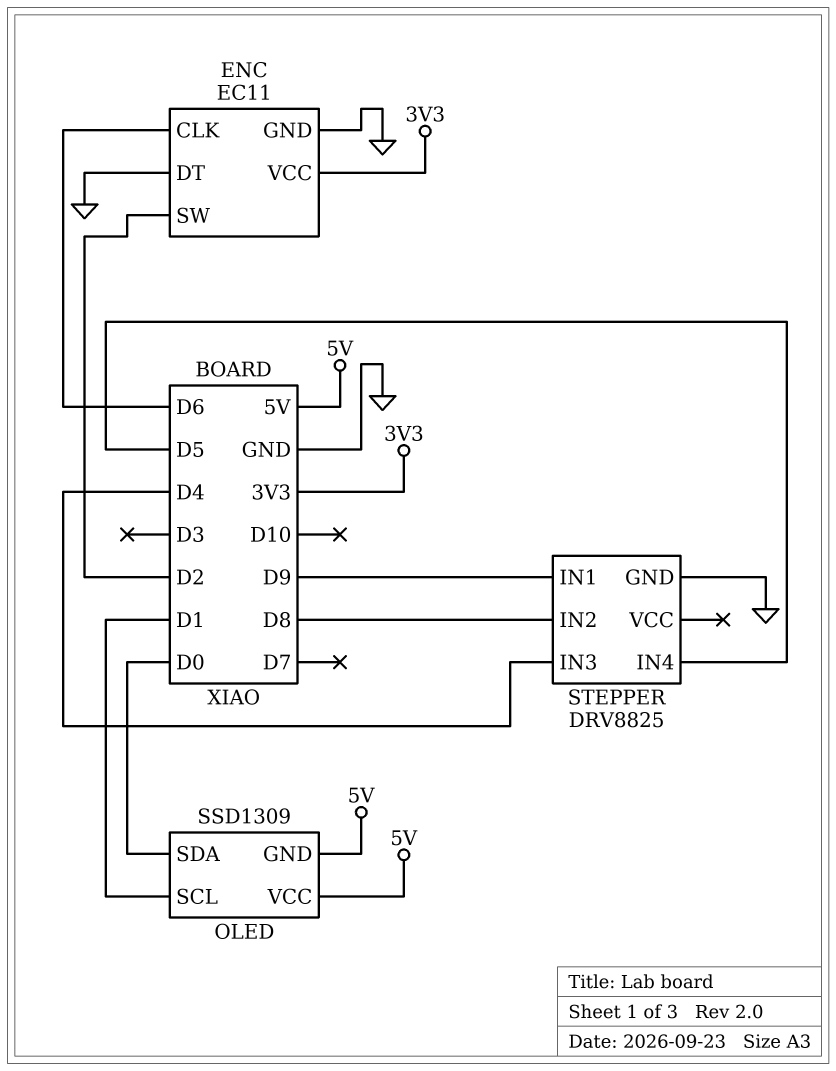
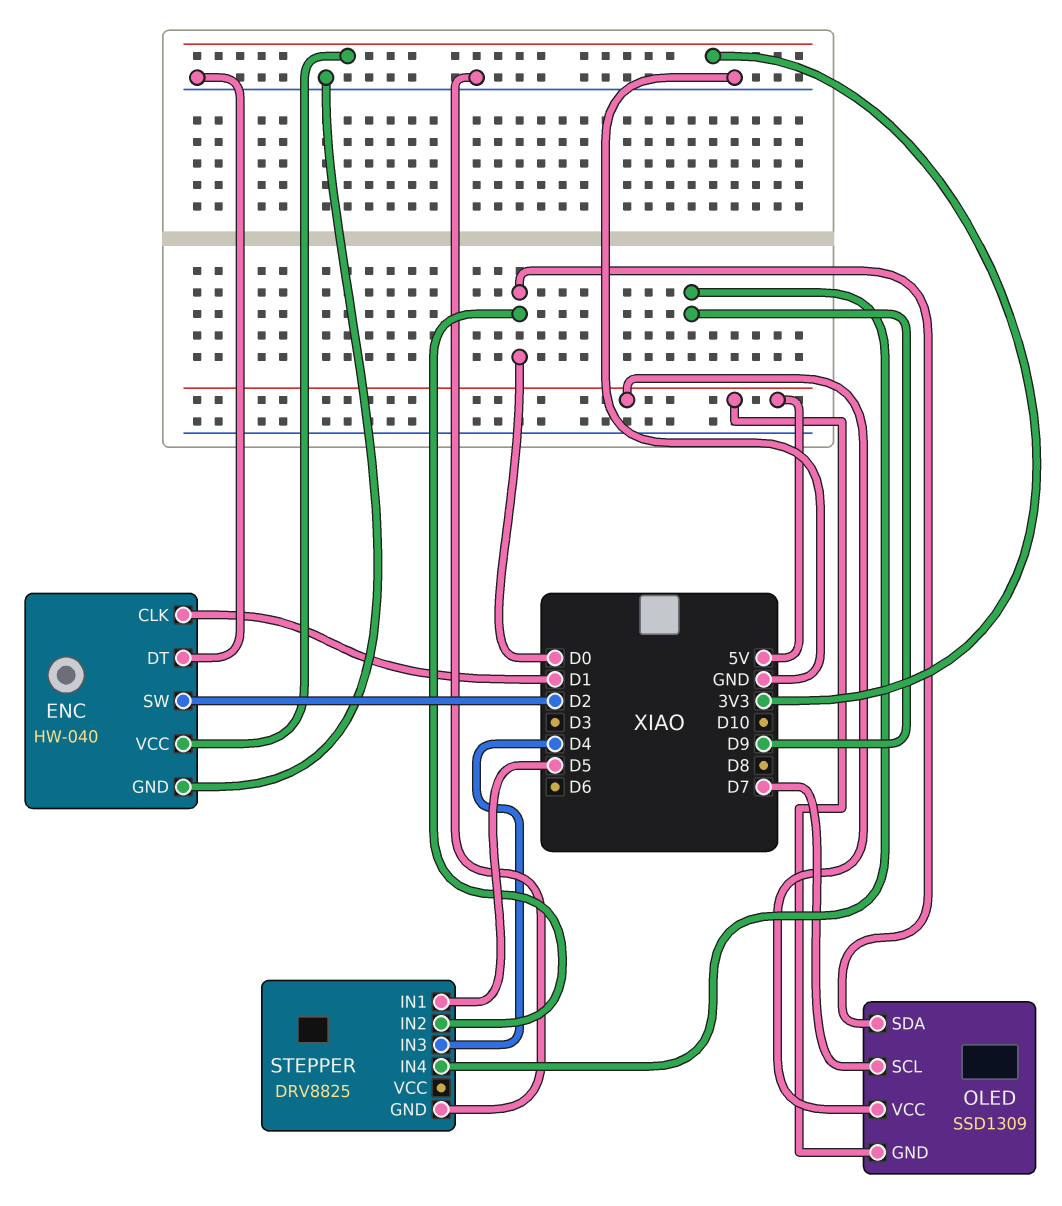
ENC: EC11 -> HW-040
ENC pin CLK: D6 -> D1
OLED pin SCL: D1 -> D7
STEPPER pin IN1: D9 -> D5
STEPPER pin IN2: D8 -> D0
STEPPER pin IN4: D5 -> D9

